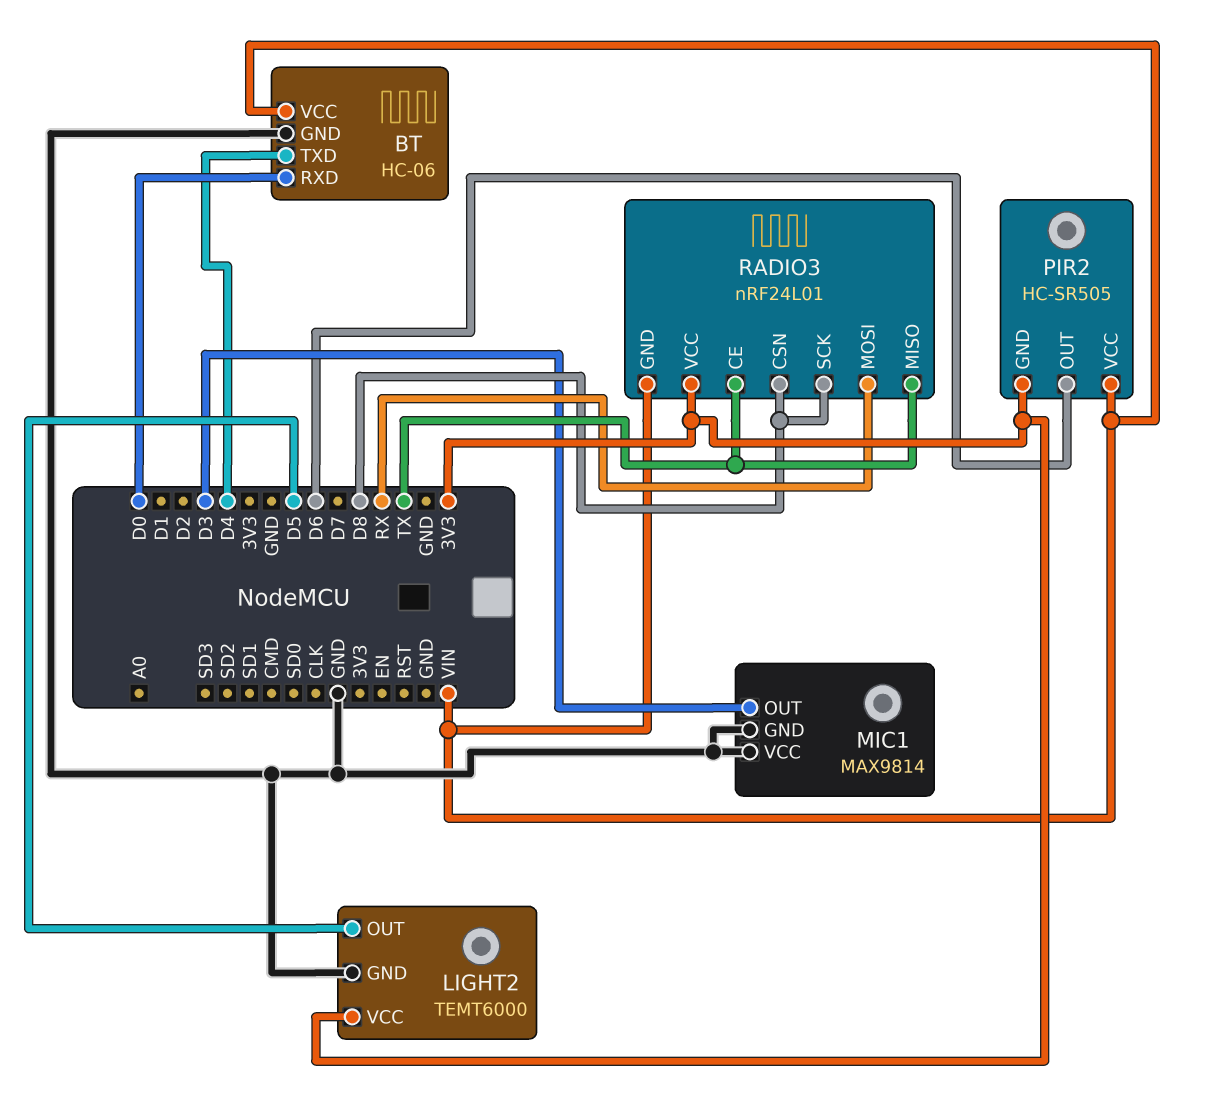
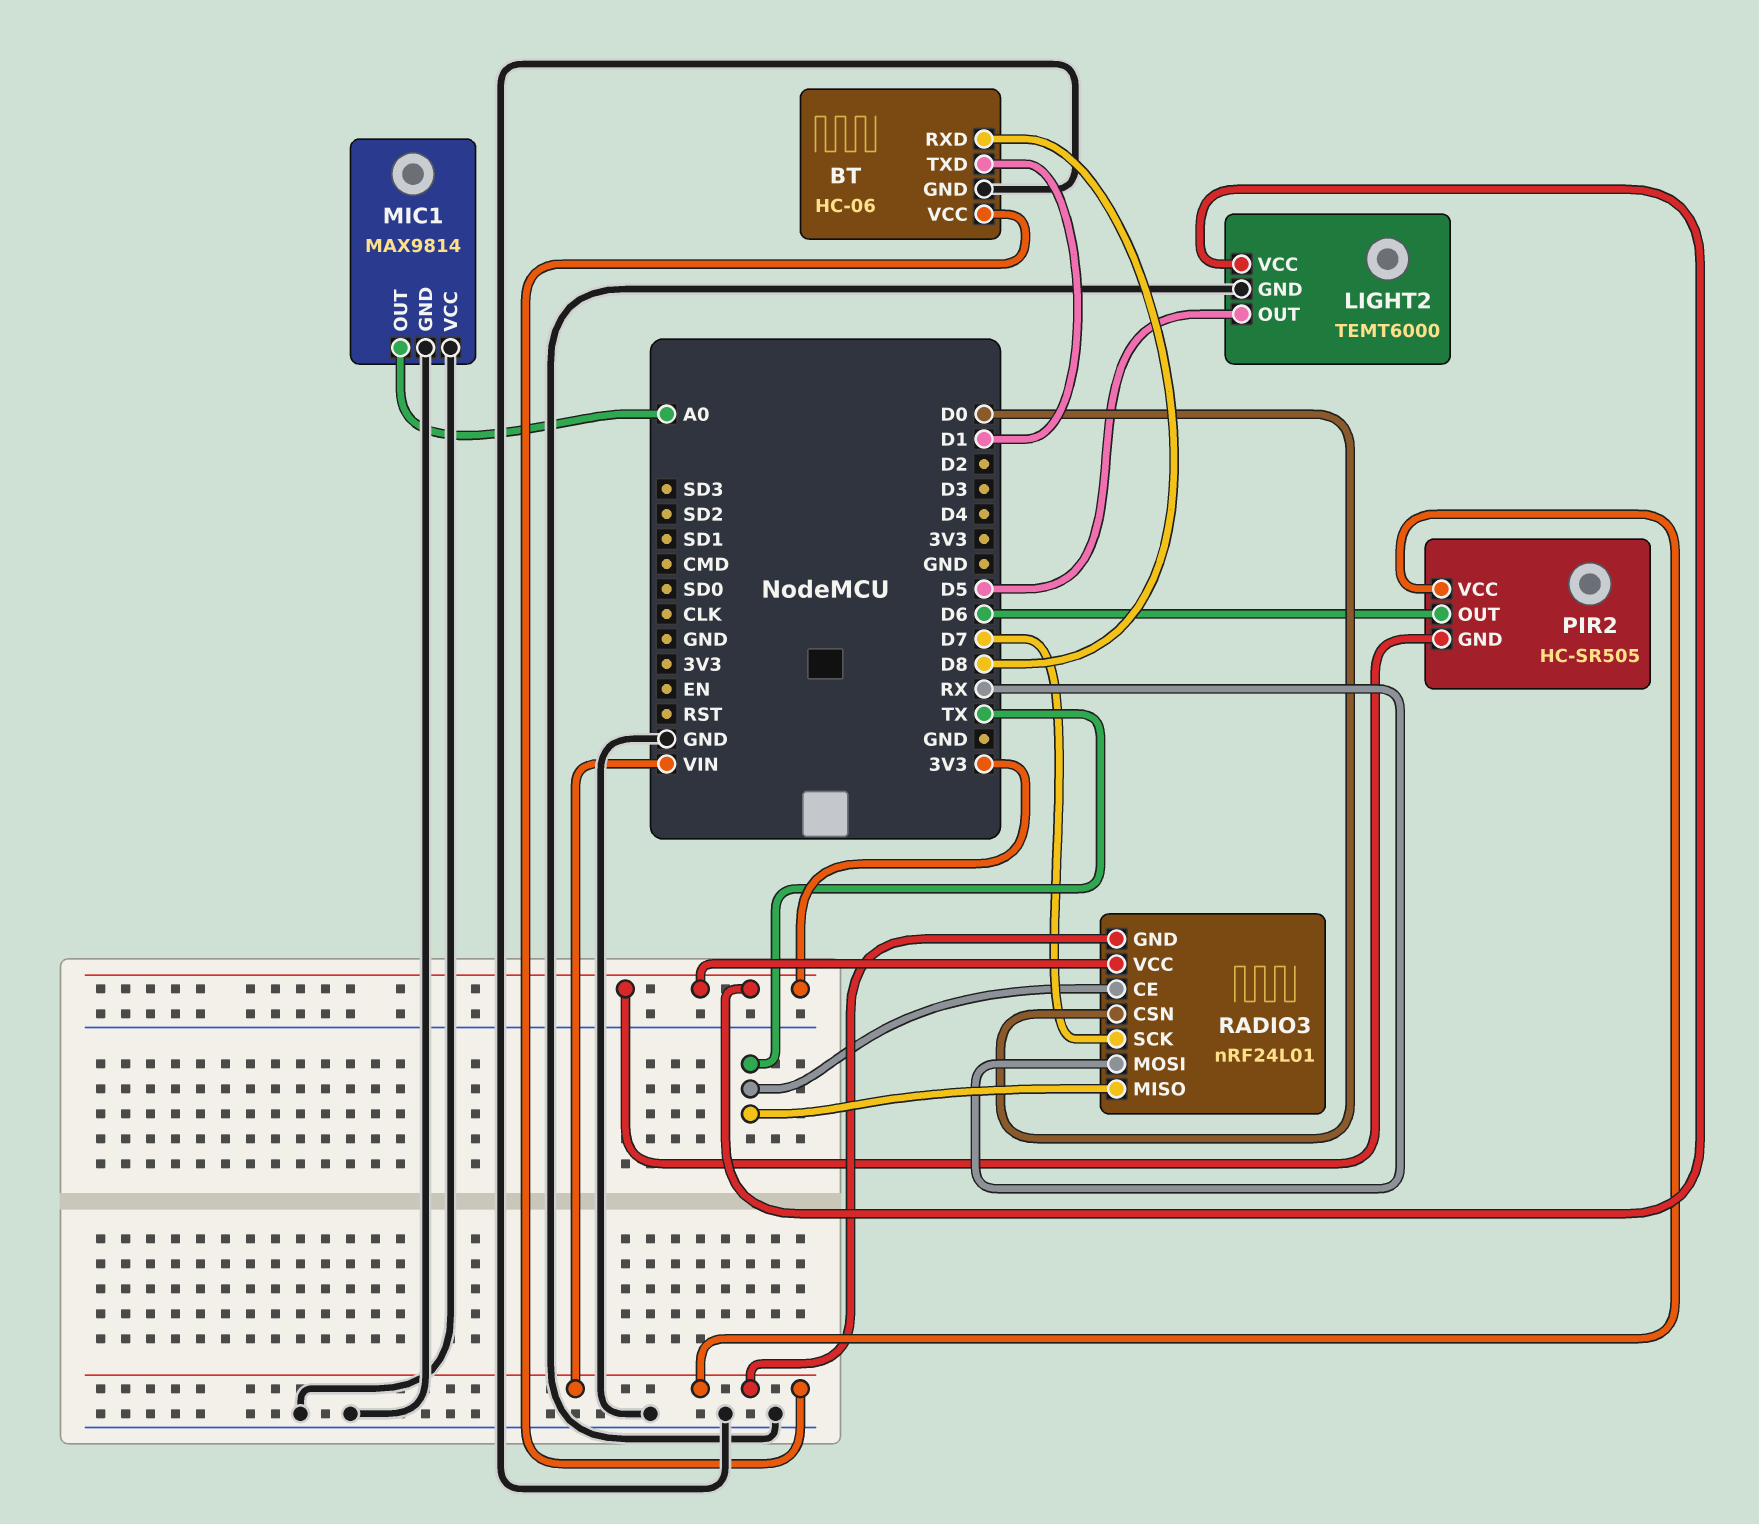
BT pin RXD: D0 -> D8
BT pin TXD: D4 -> D1
MIC1 pin OUT: D3 -> A0
RADIO3 pin CSN: D8 -> D0
RADIO3 pin SCK: D8 -> D7

